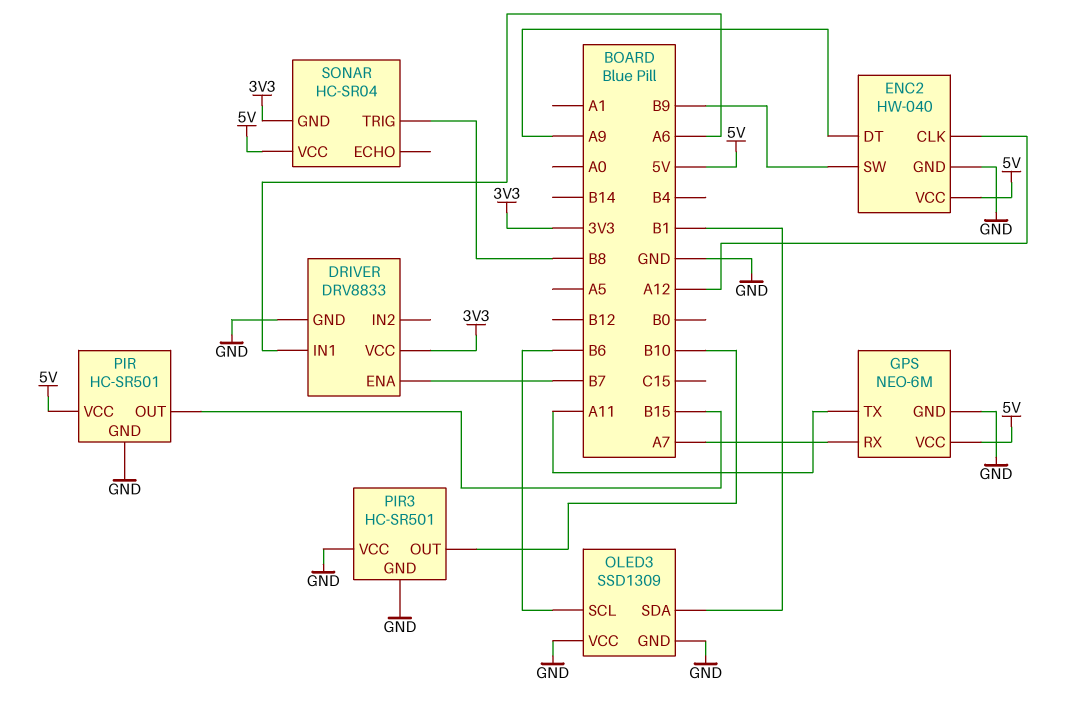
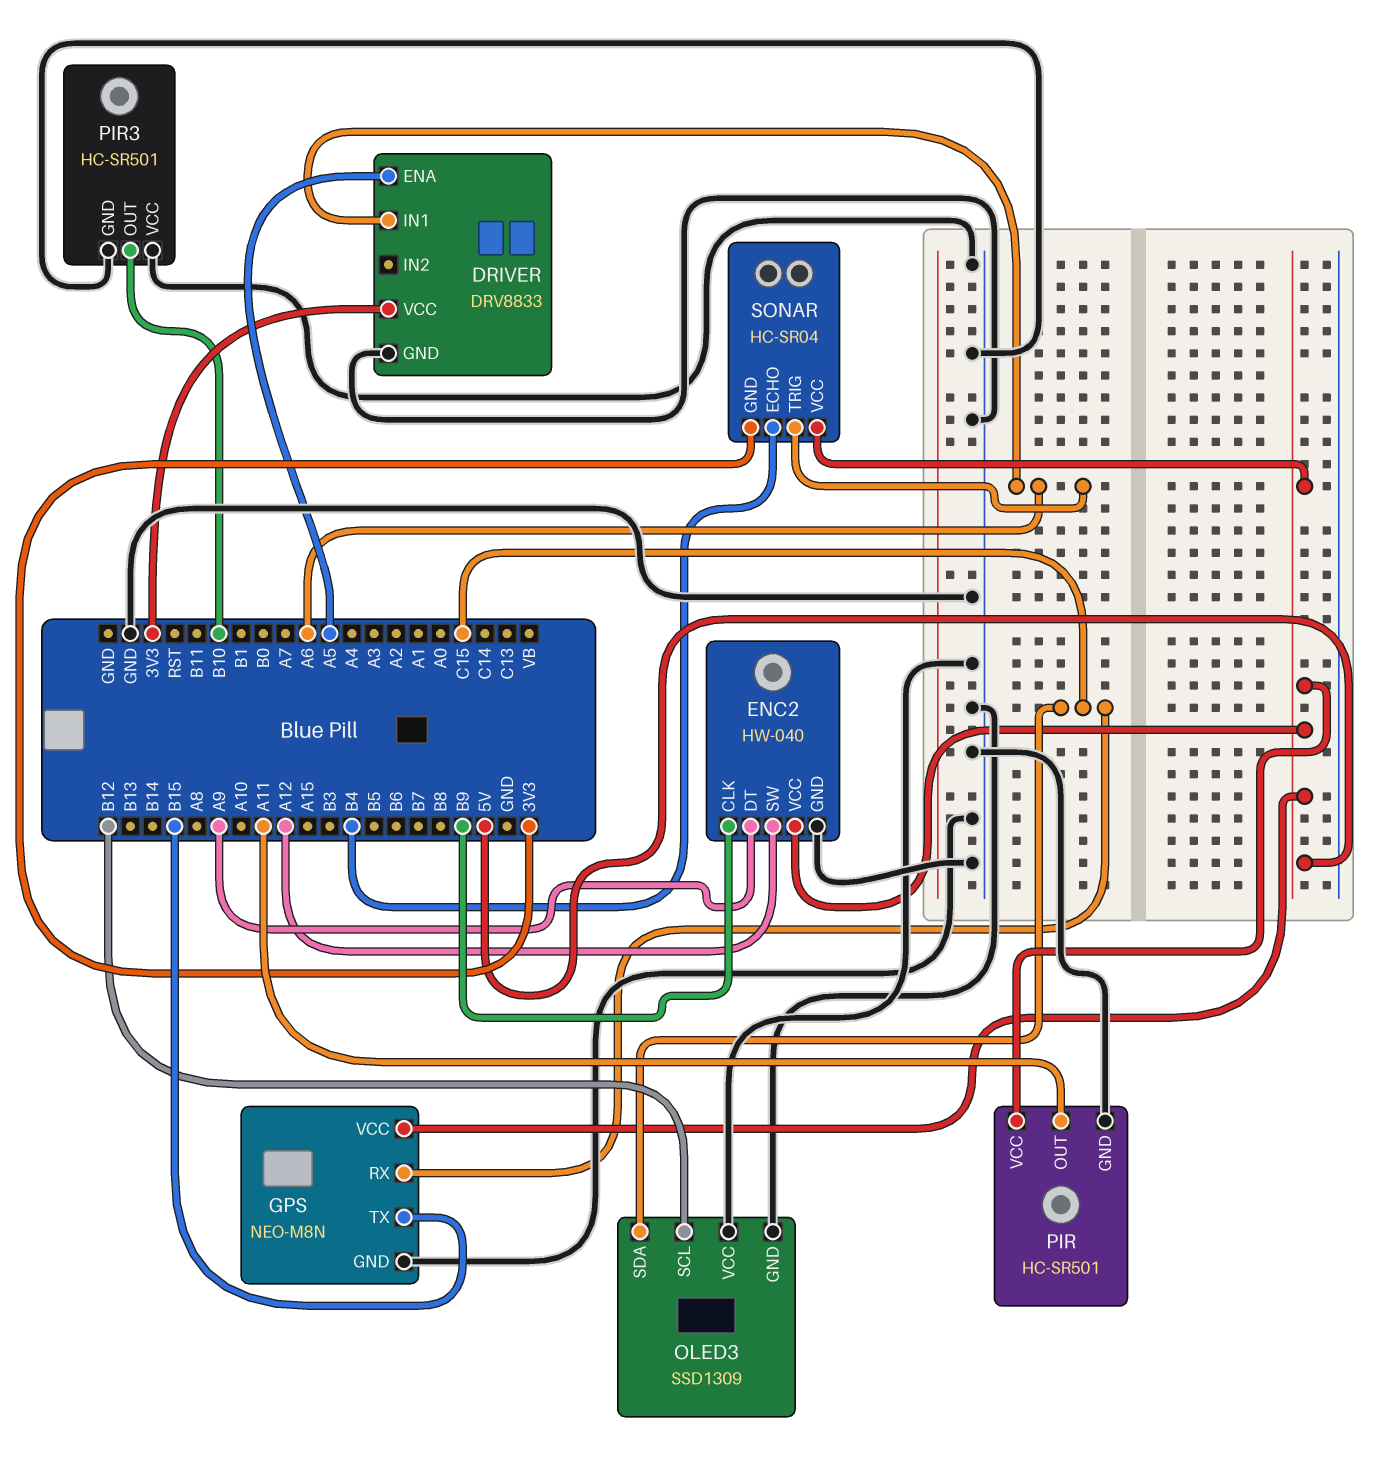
DRIVER pin ENA: B7 -> A5
ENC2 pin CLK: A12 -> B9
ENC2 pin SW: B9 -> A12
GPS: NEO-6M -> NEO-M8N
GPS pin RX: A7 -> C15
GPS pin TX: A11 -> B15
OLED3 pin SCL: B6 -> B12
OLED3 pin SDA: B1 -> C15
PIR pin OUT: B15 -> A11
SONAR pin ECHO: none -> B4
SONAR pin TRIG: B8 -> A6

